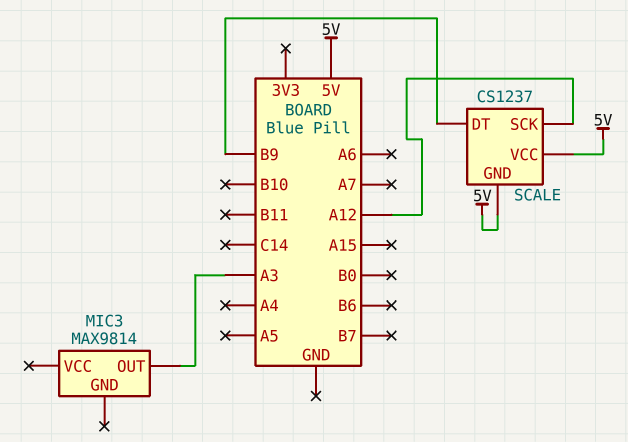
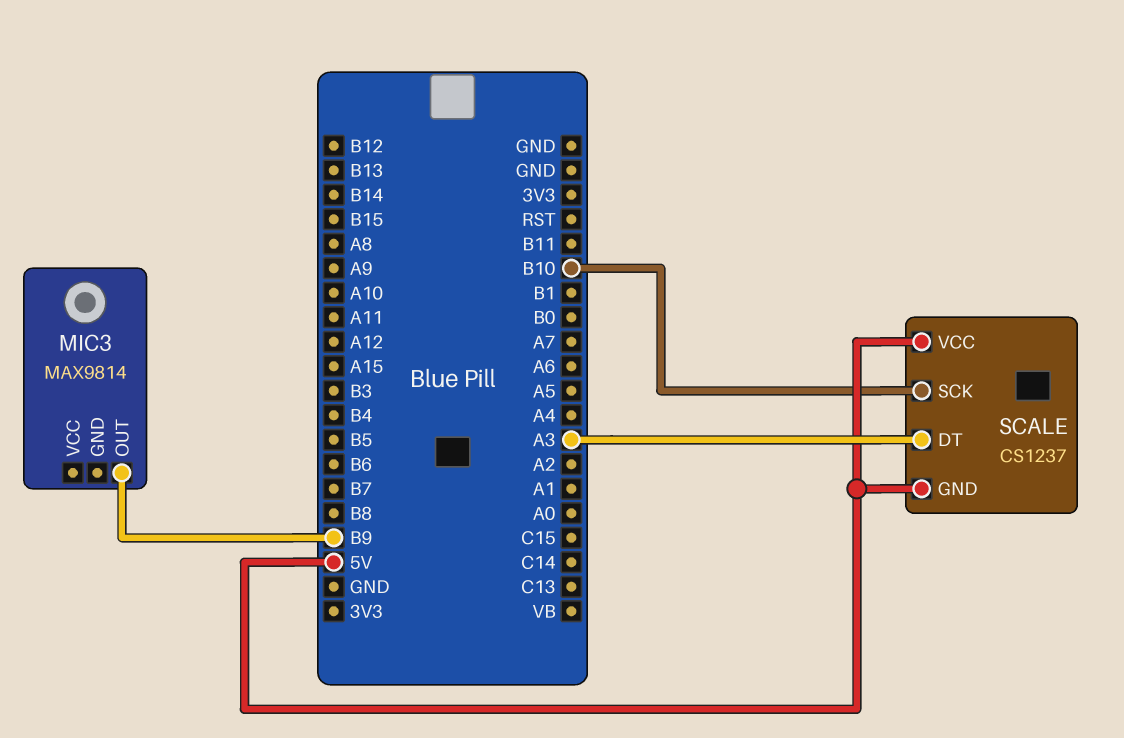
MIC3 pin OUT: A3 -> B9
SCALE pin DT: B9 -> A3
SCALE pin SCK: A12 -> B10

